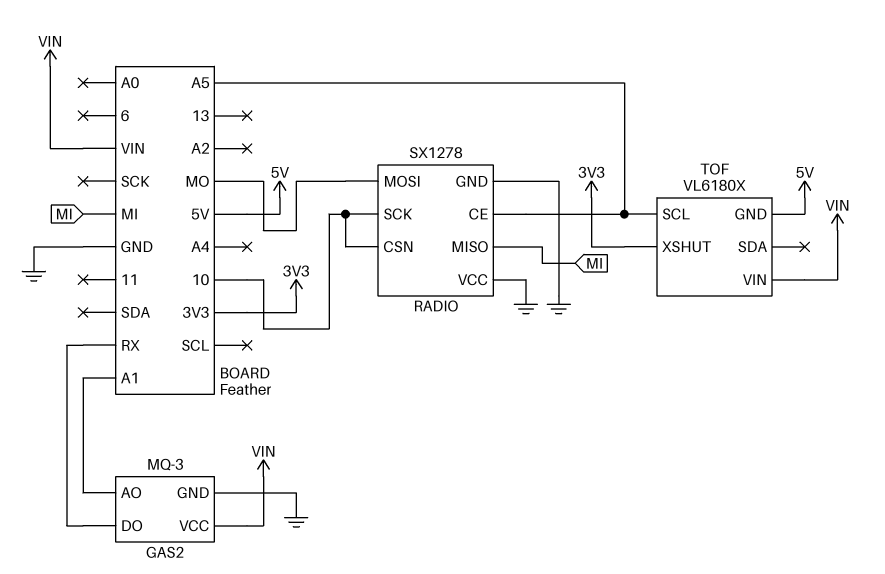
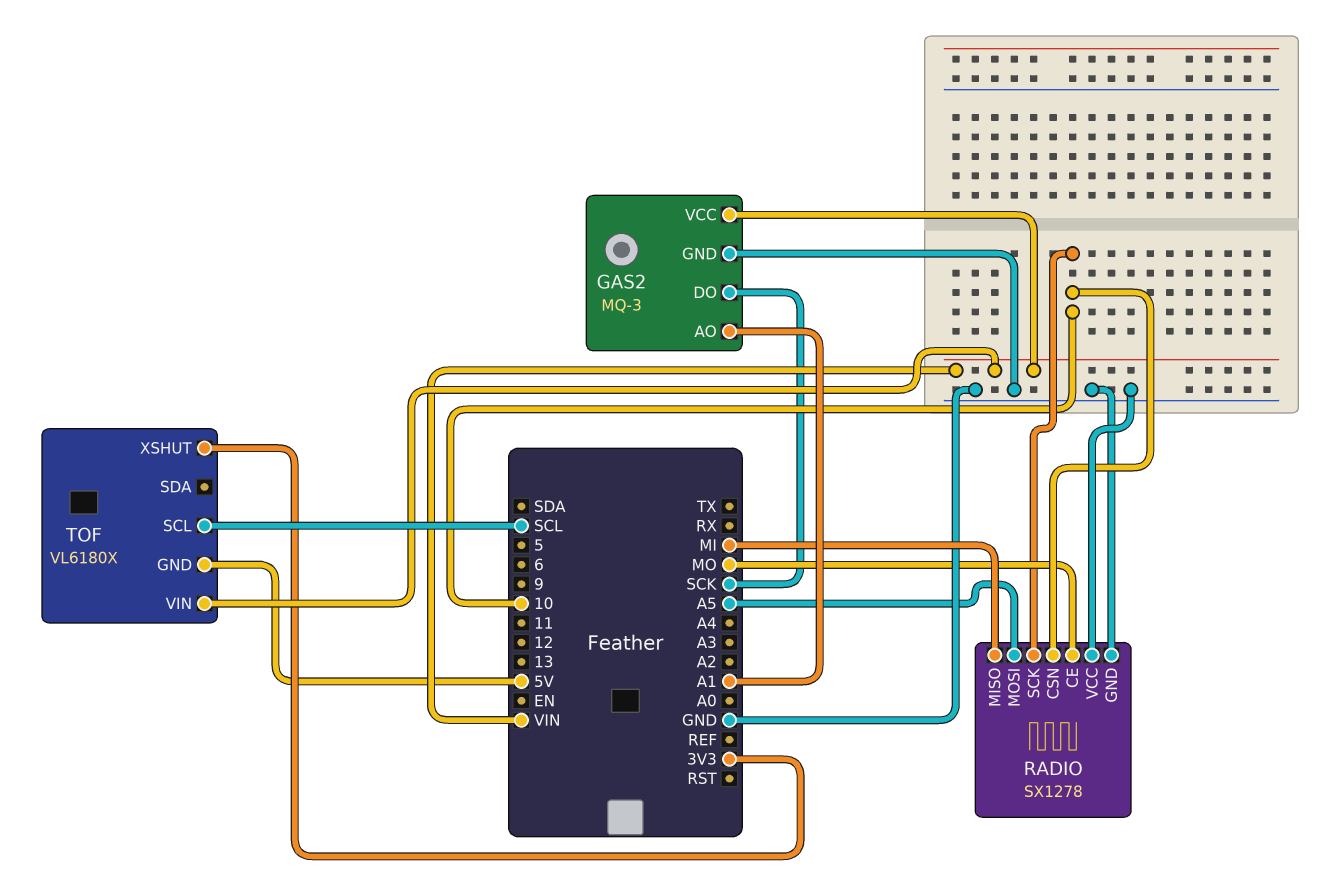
GAS2 pin DO: RX -> SCK
RADIO pin CE: A5 -> MO
RADIO pin MOSI: MO -> A5
TOF pin SCL: A5 -> SCL

